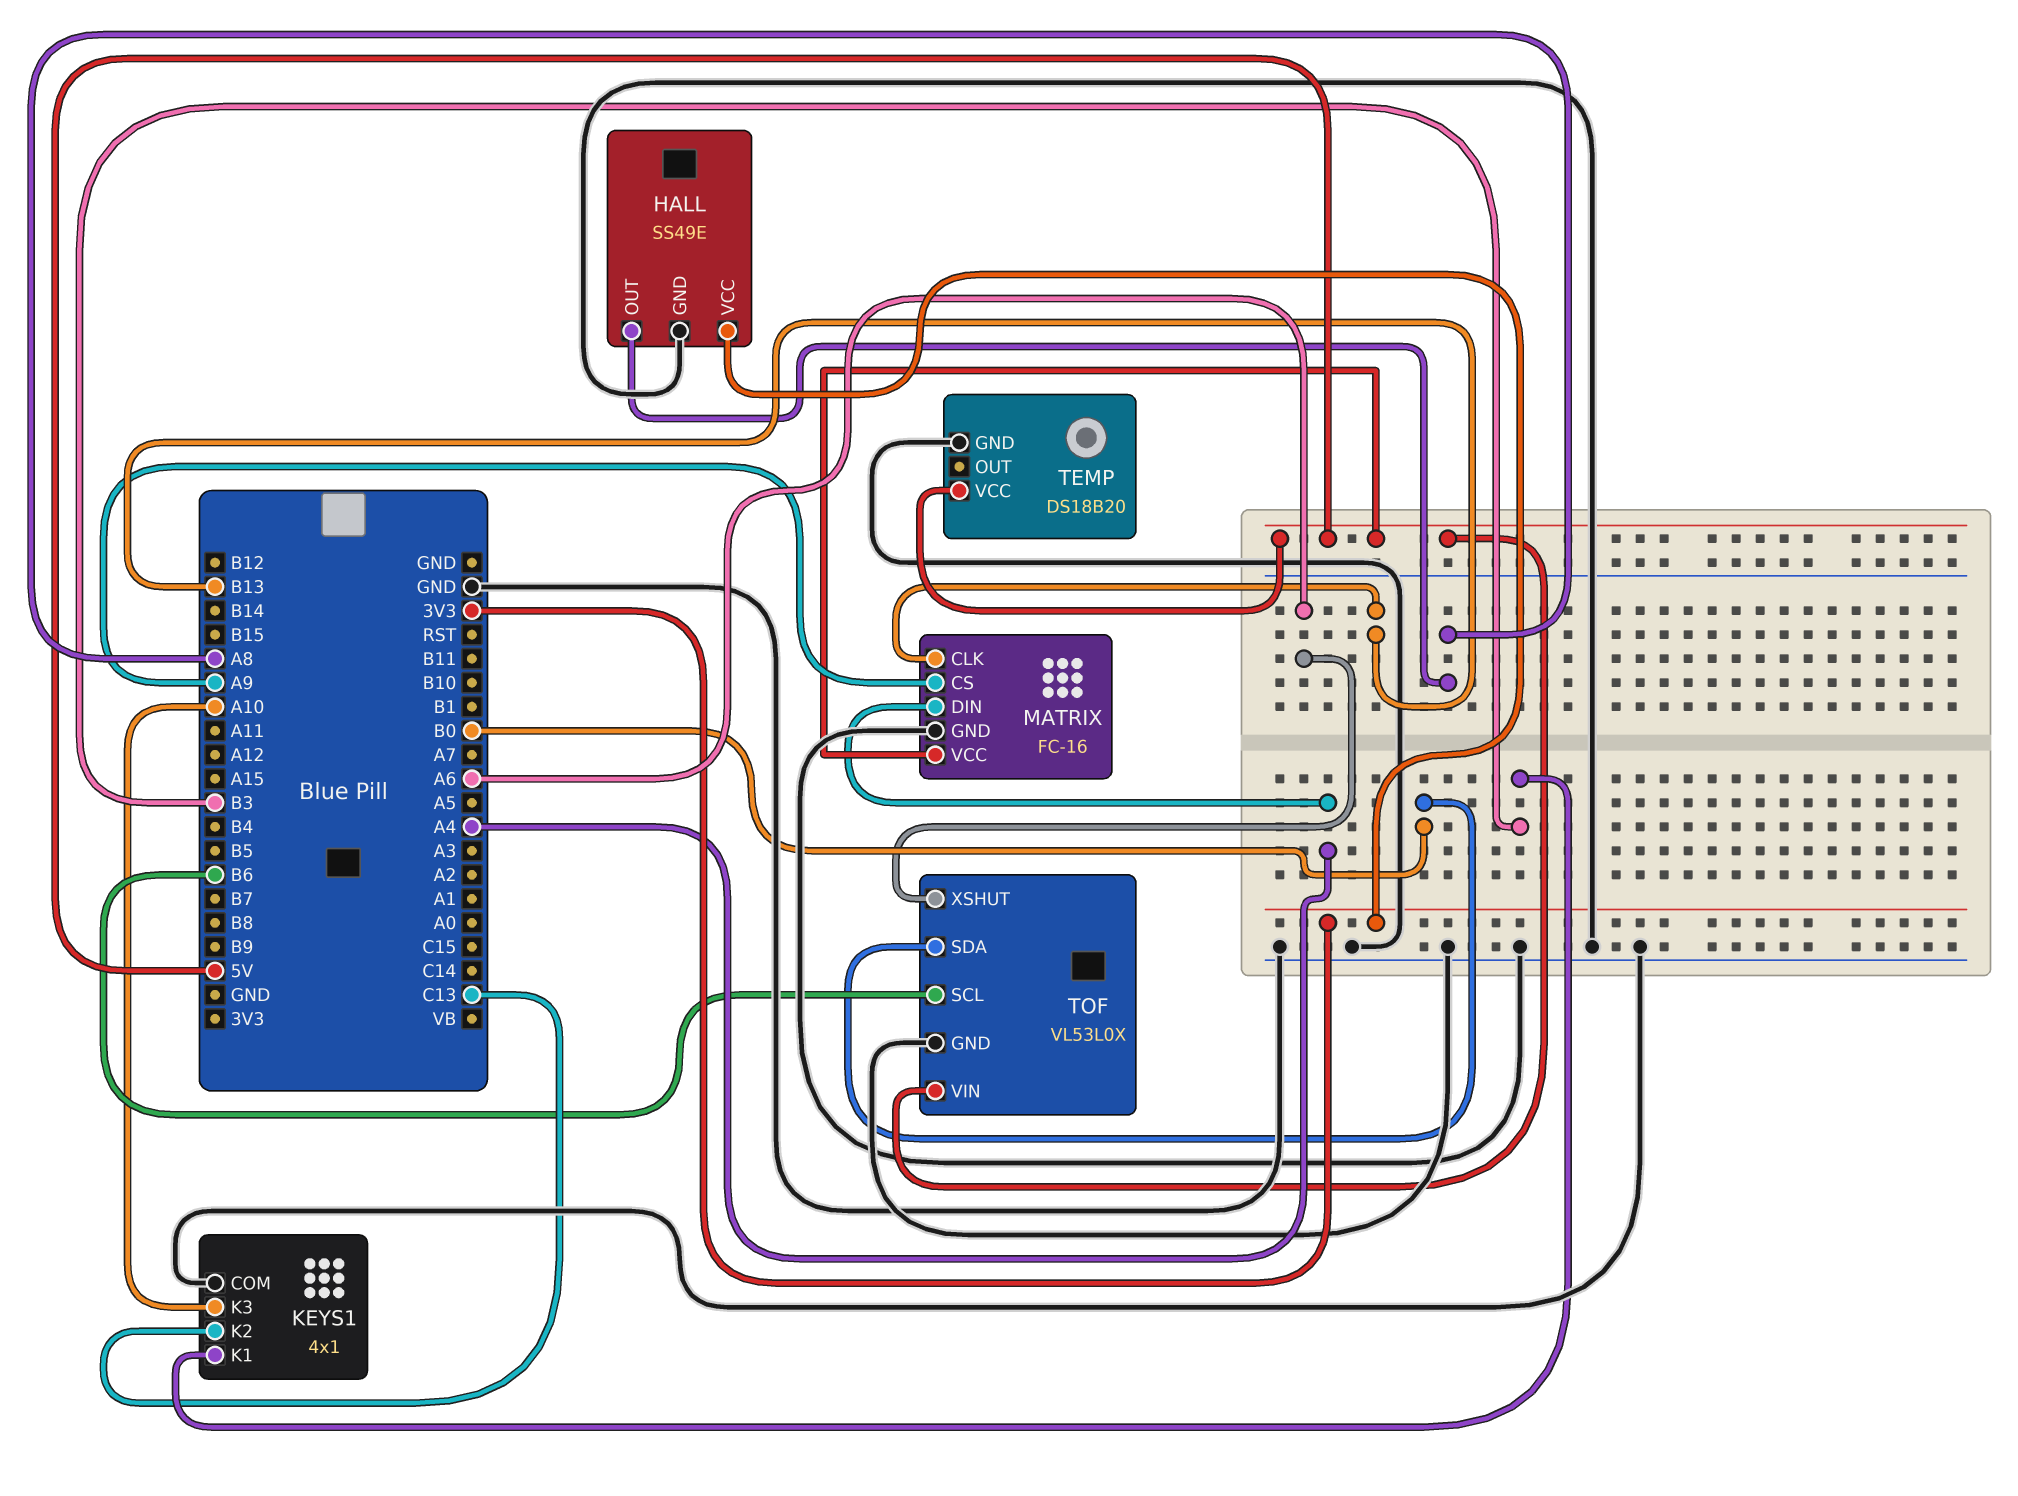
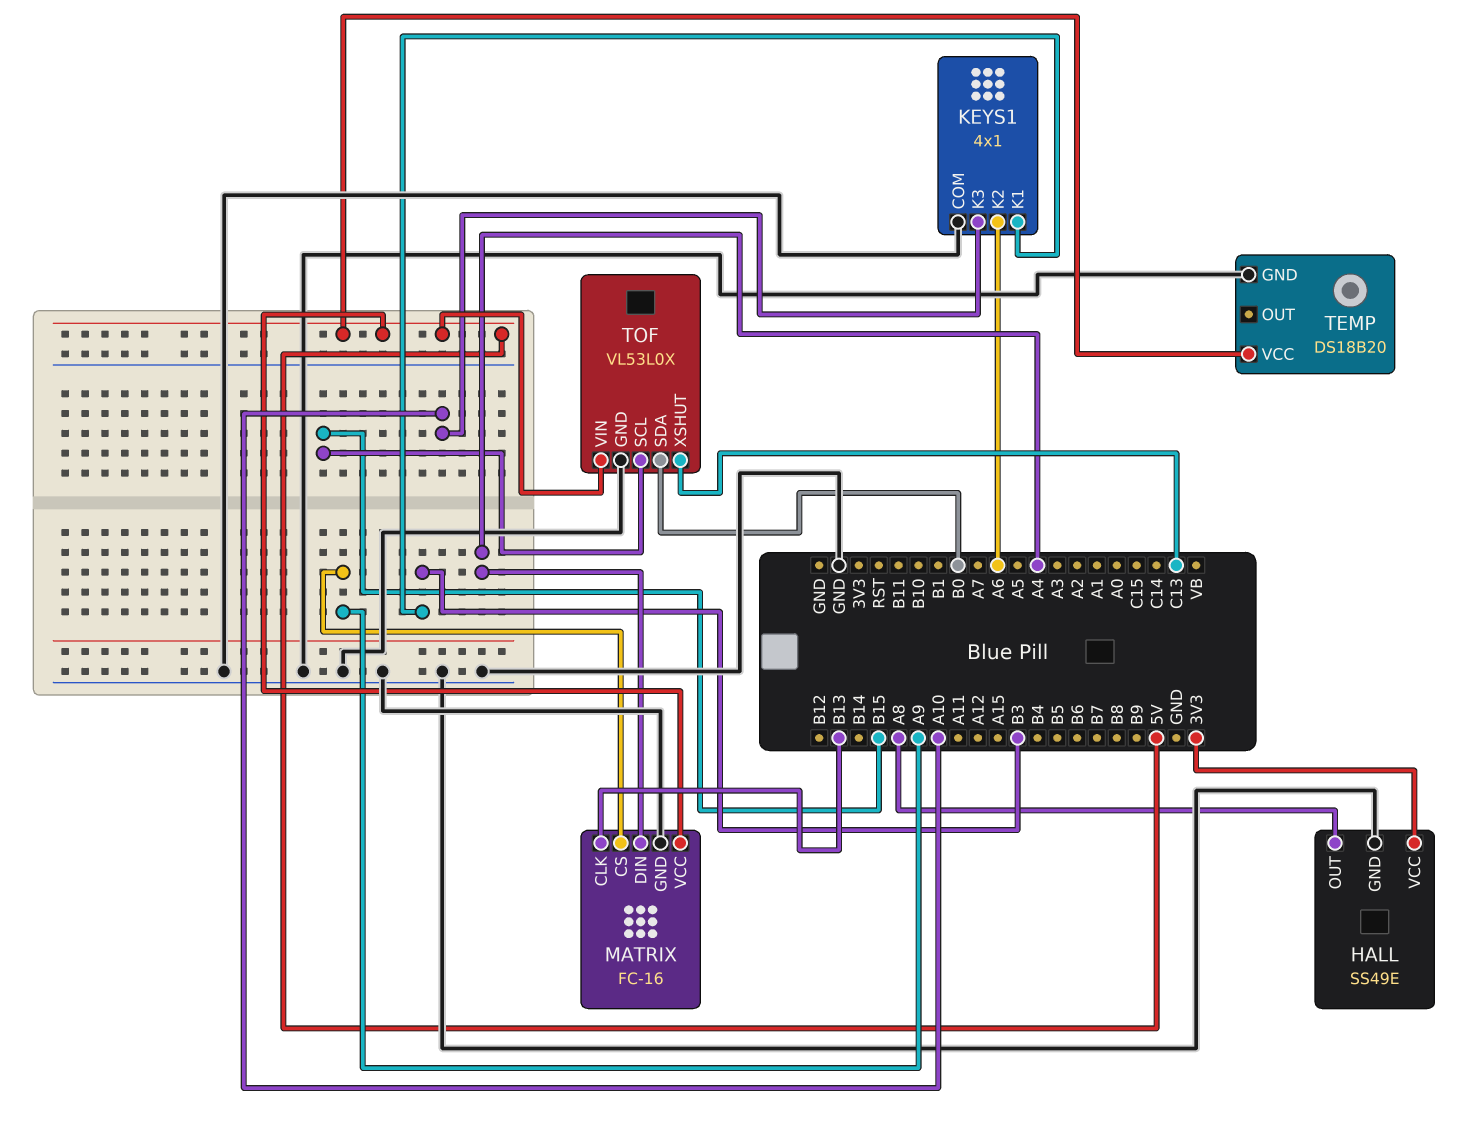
KEYS1 pin K2: C13 -> A6
TOF pin SCL: B6 -> B15
TOF pin XSHUT: A6 -> C13

